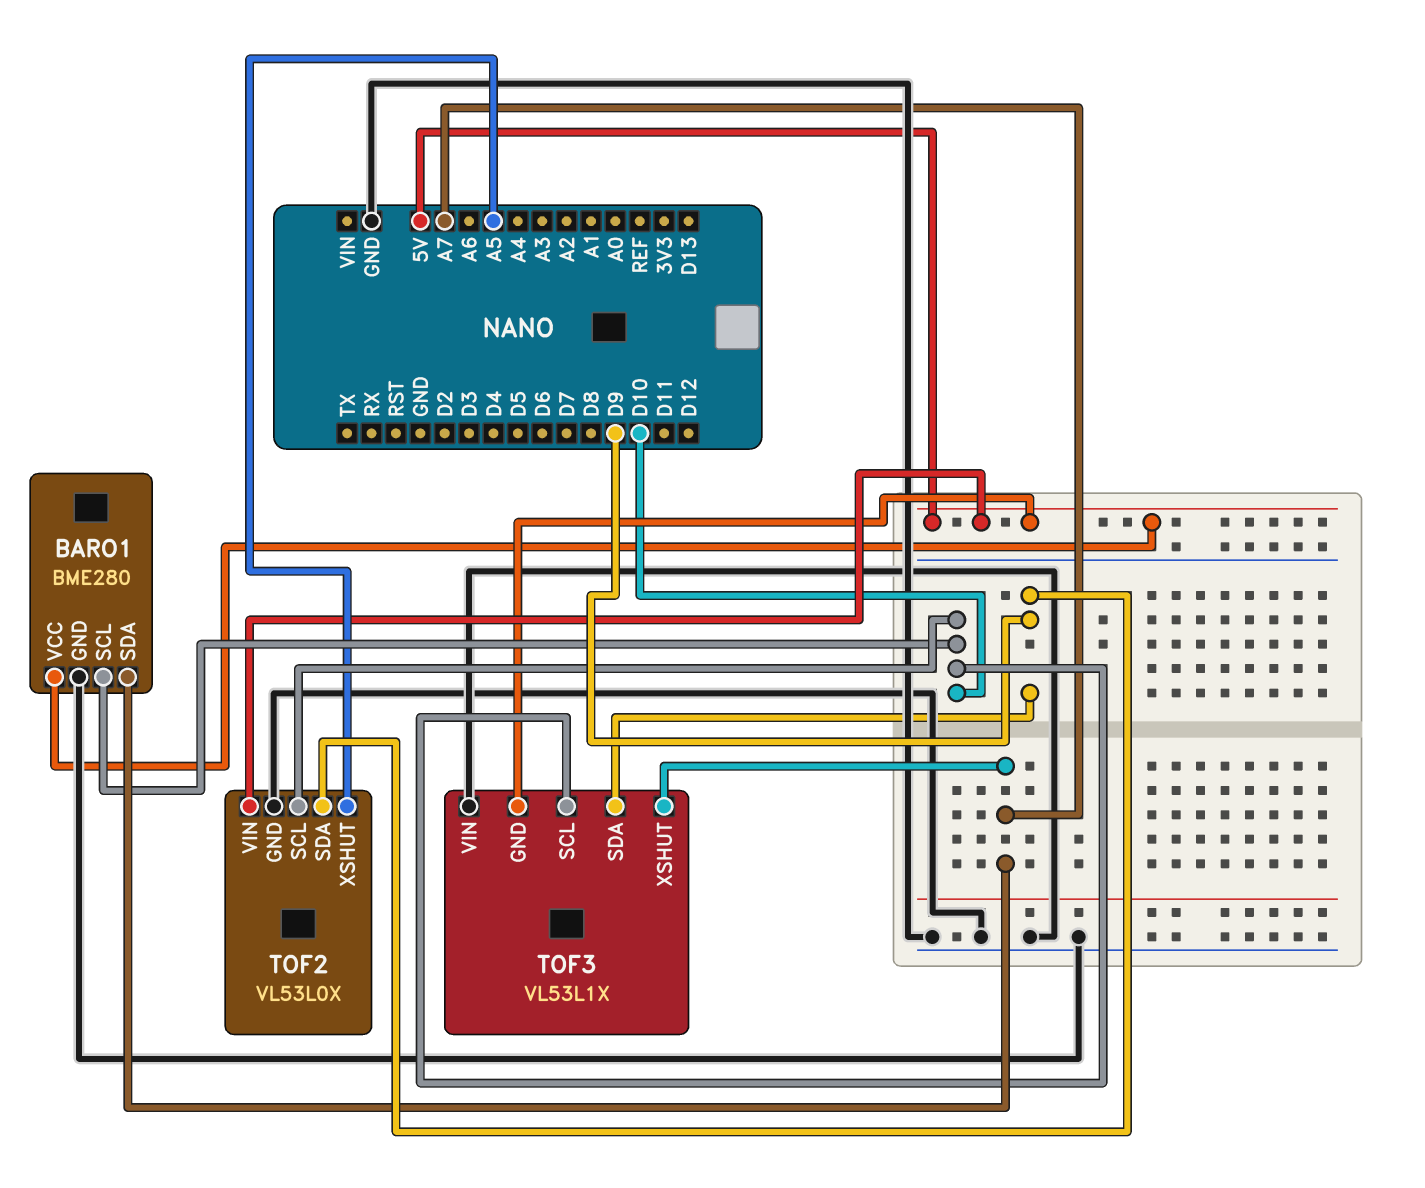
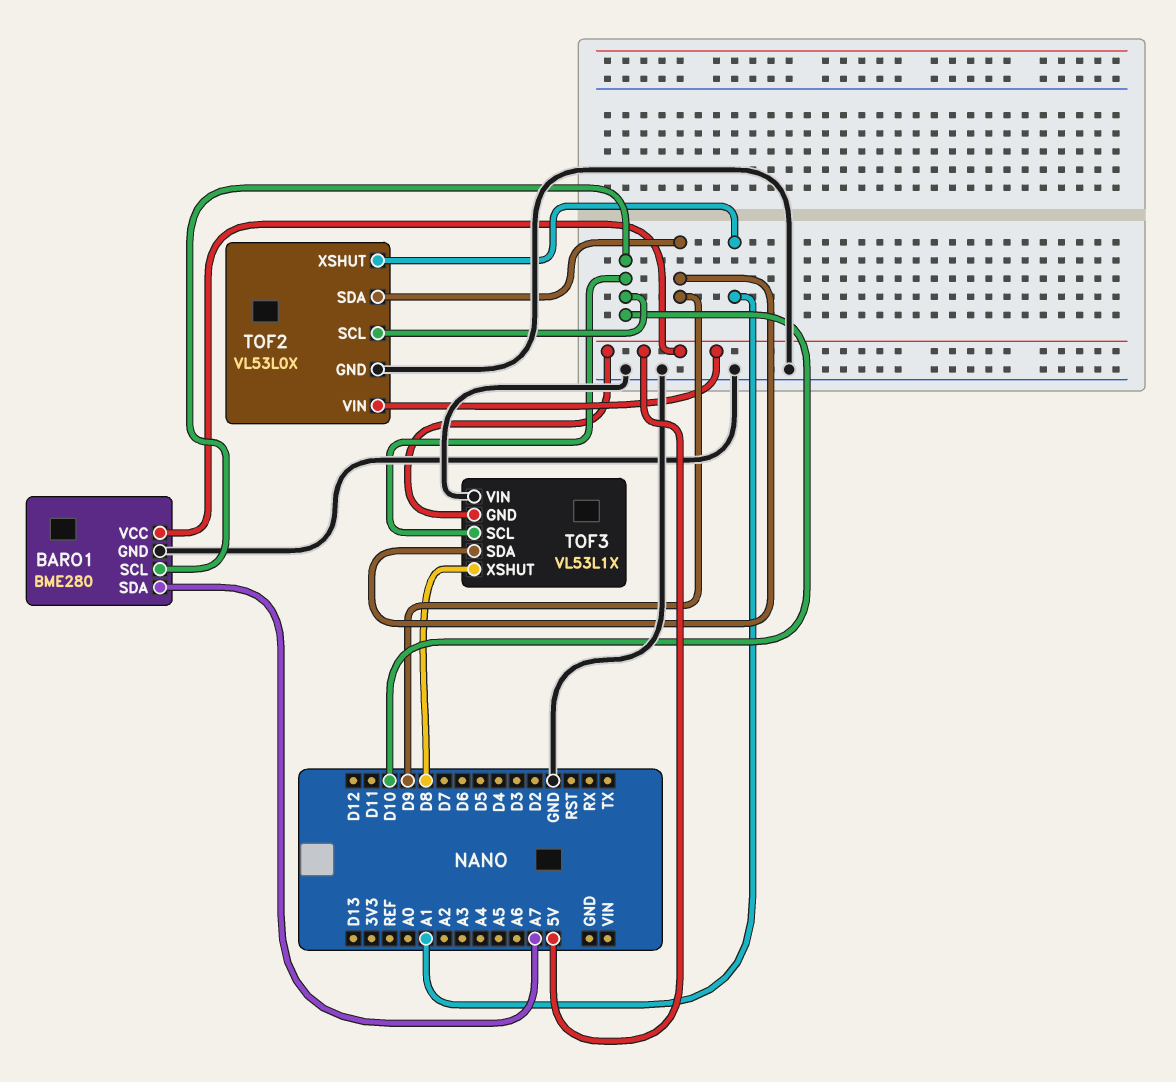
TOF2 pin XSHUT: A5 -> A1
TOF3 pin XSHUT: A7 -> D8

